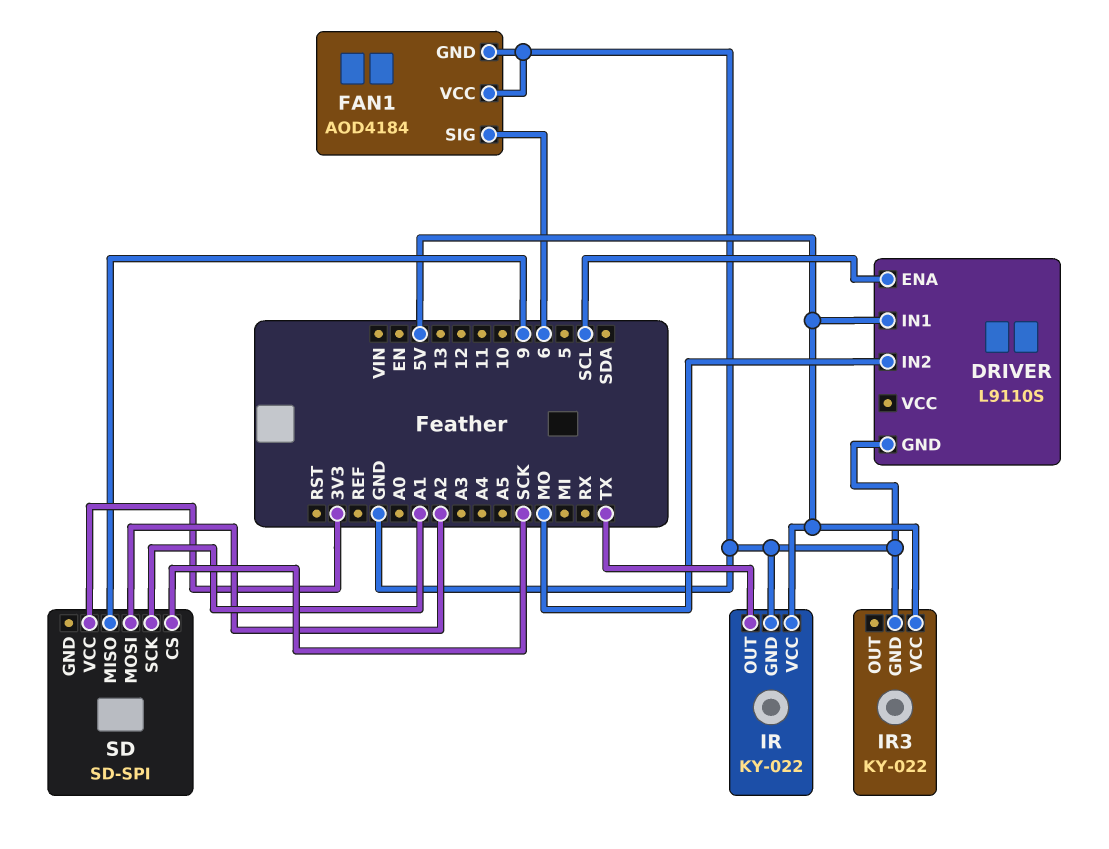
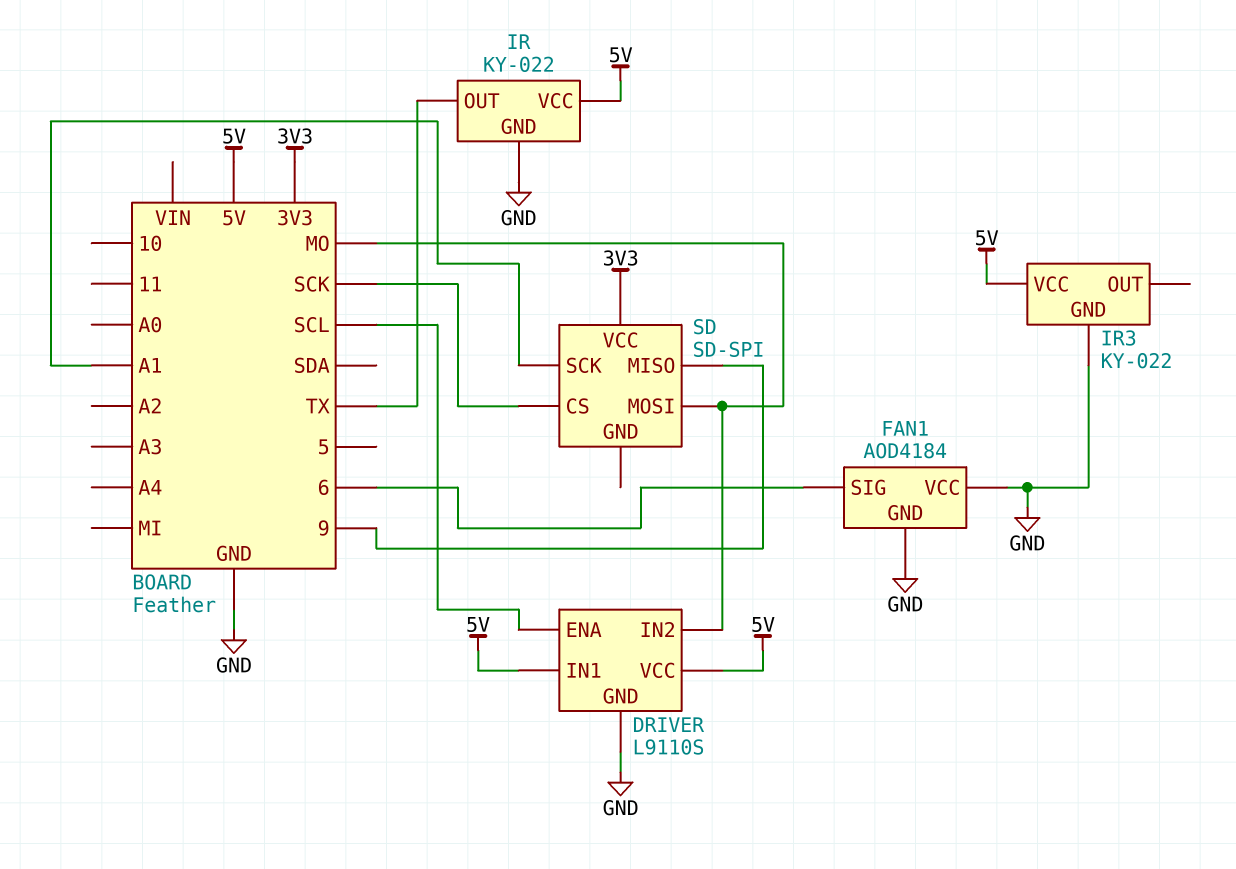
DRIVER pin VCC: none -> 5V
SD pin MOSI: A2 -> MO

